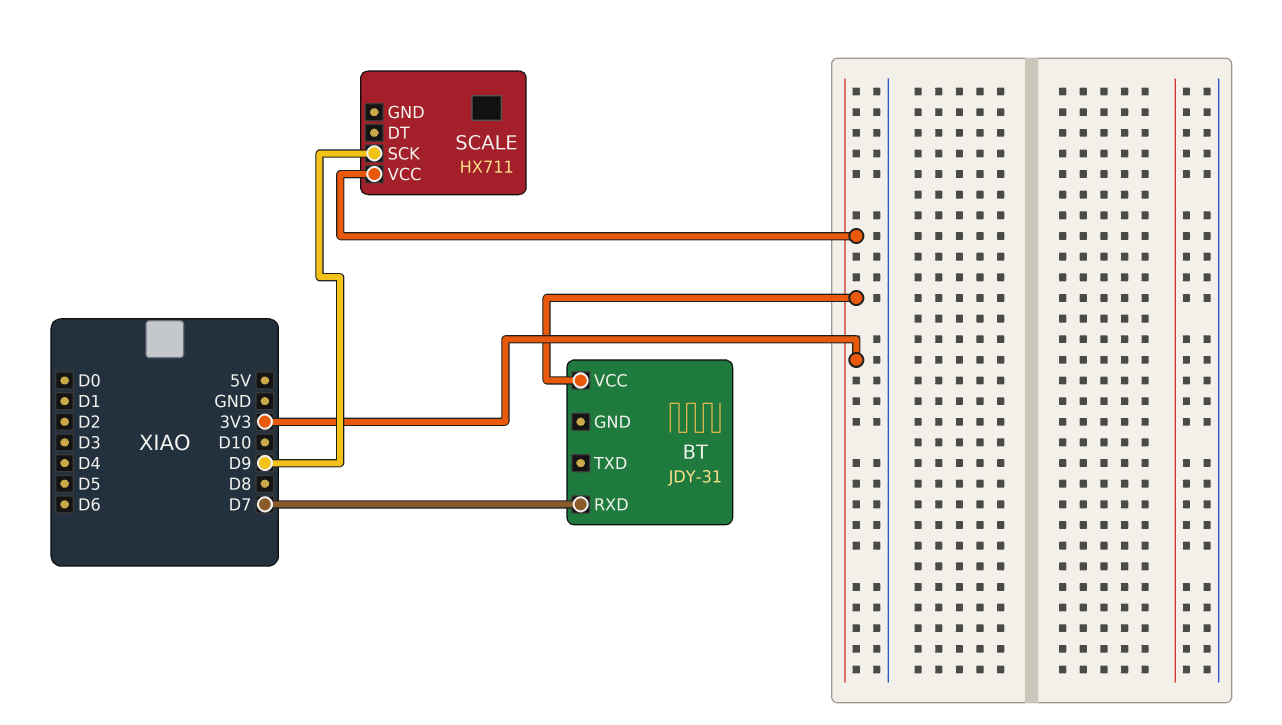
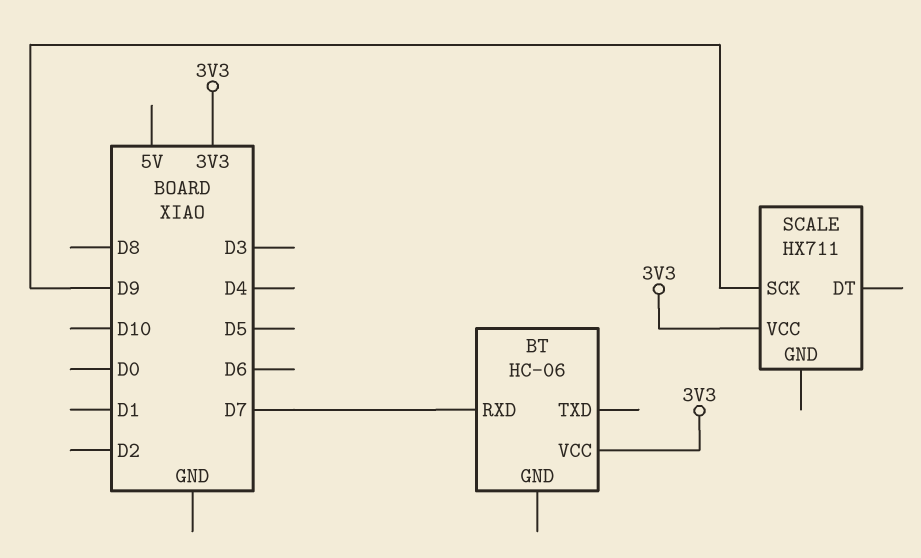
BT: JDY-31 -> HC-06

